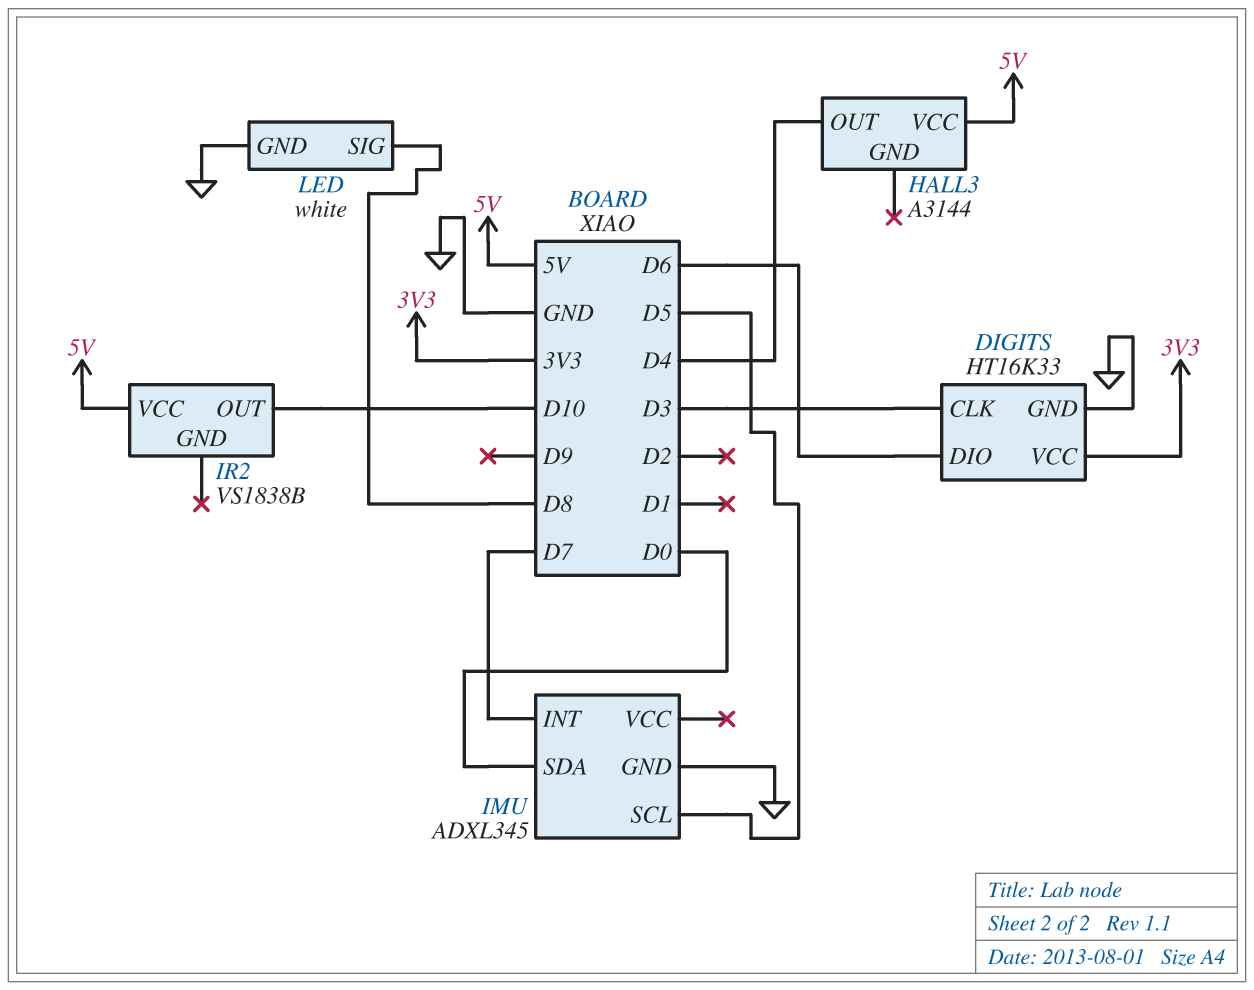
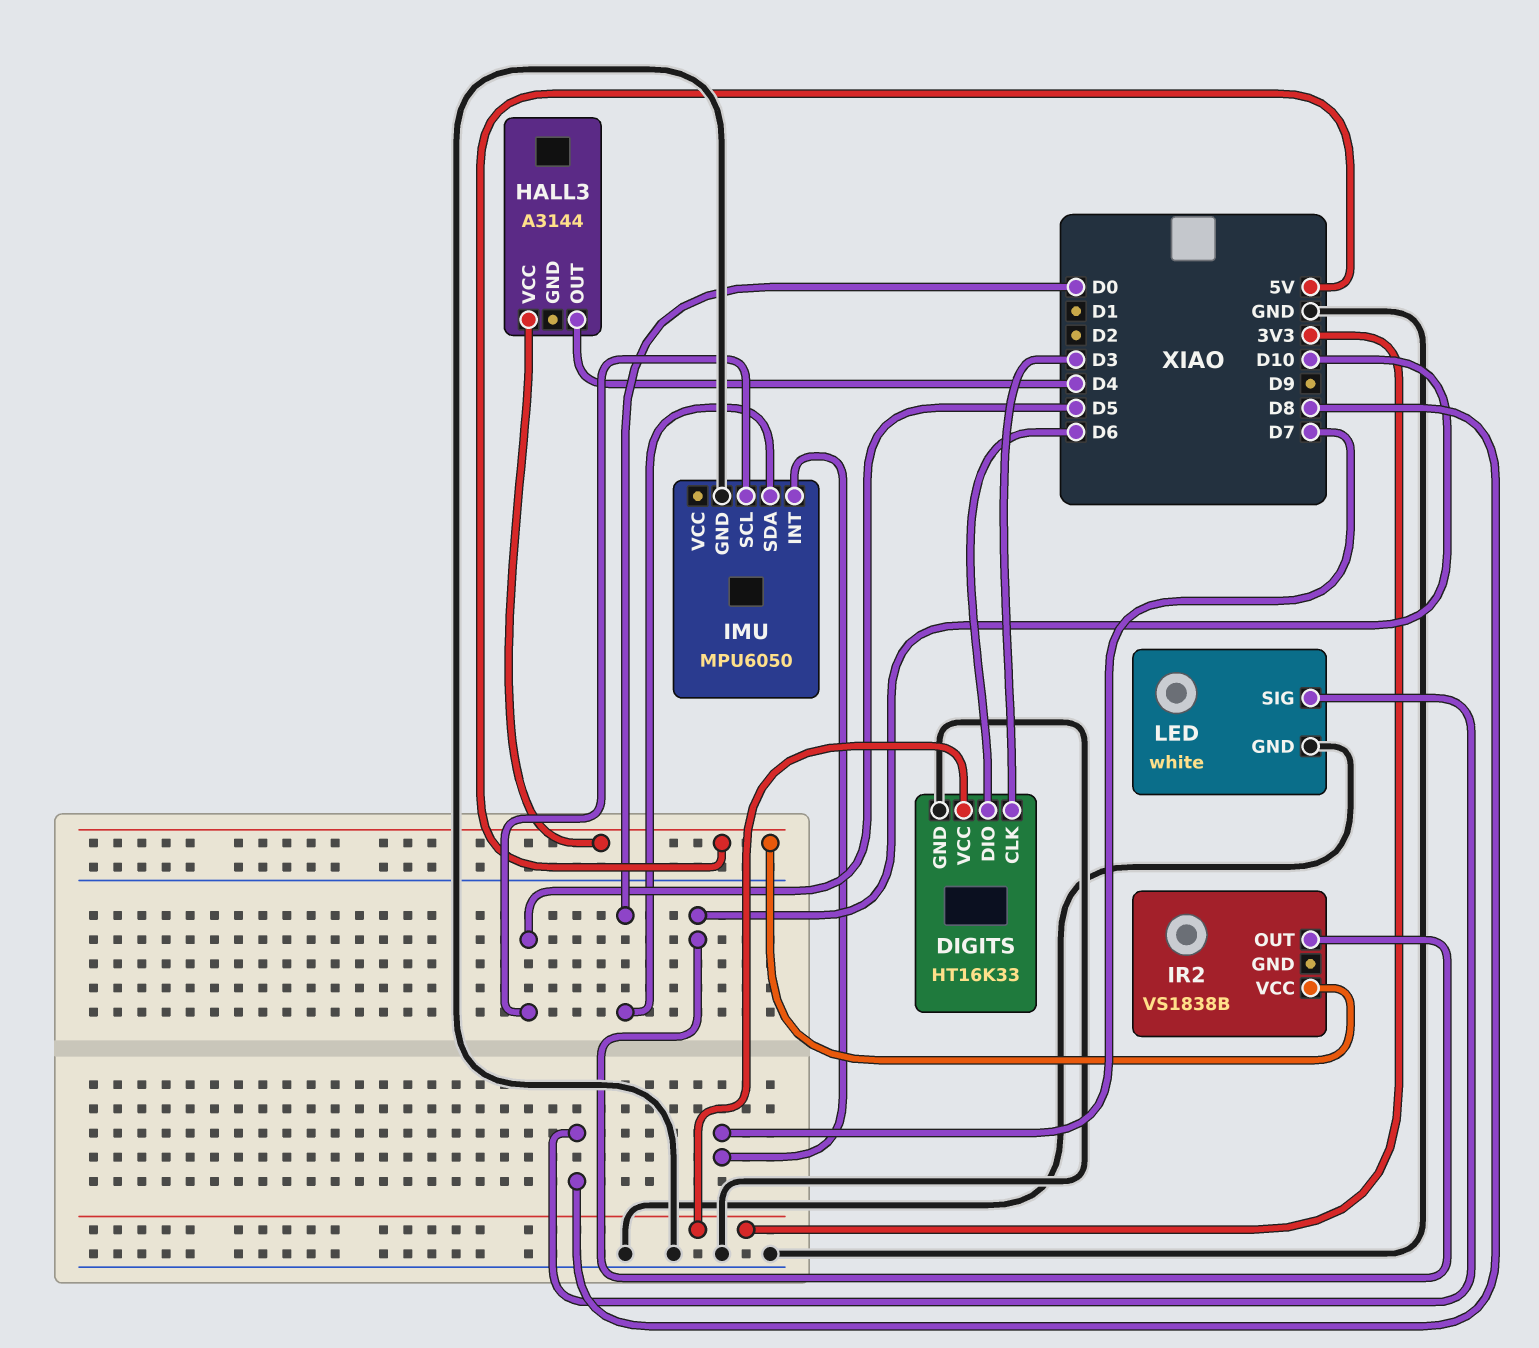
IMU: ADXL345 -> MPU6050

